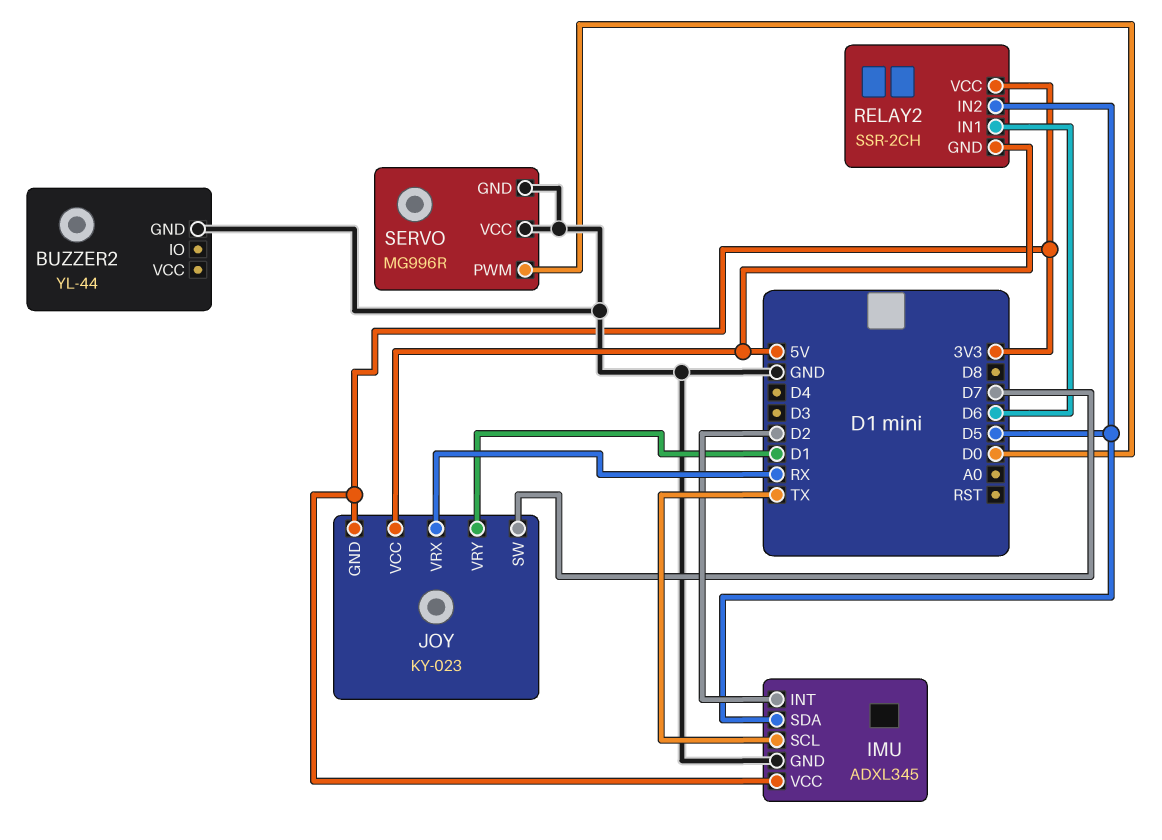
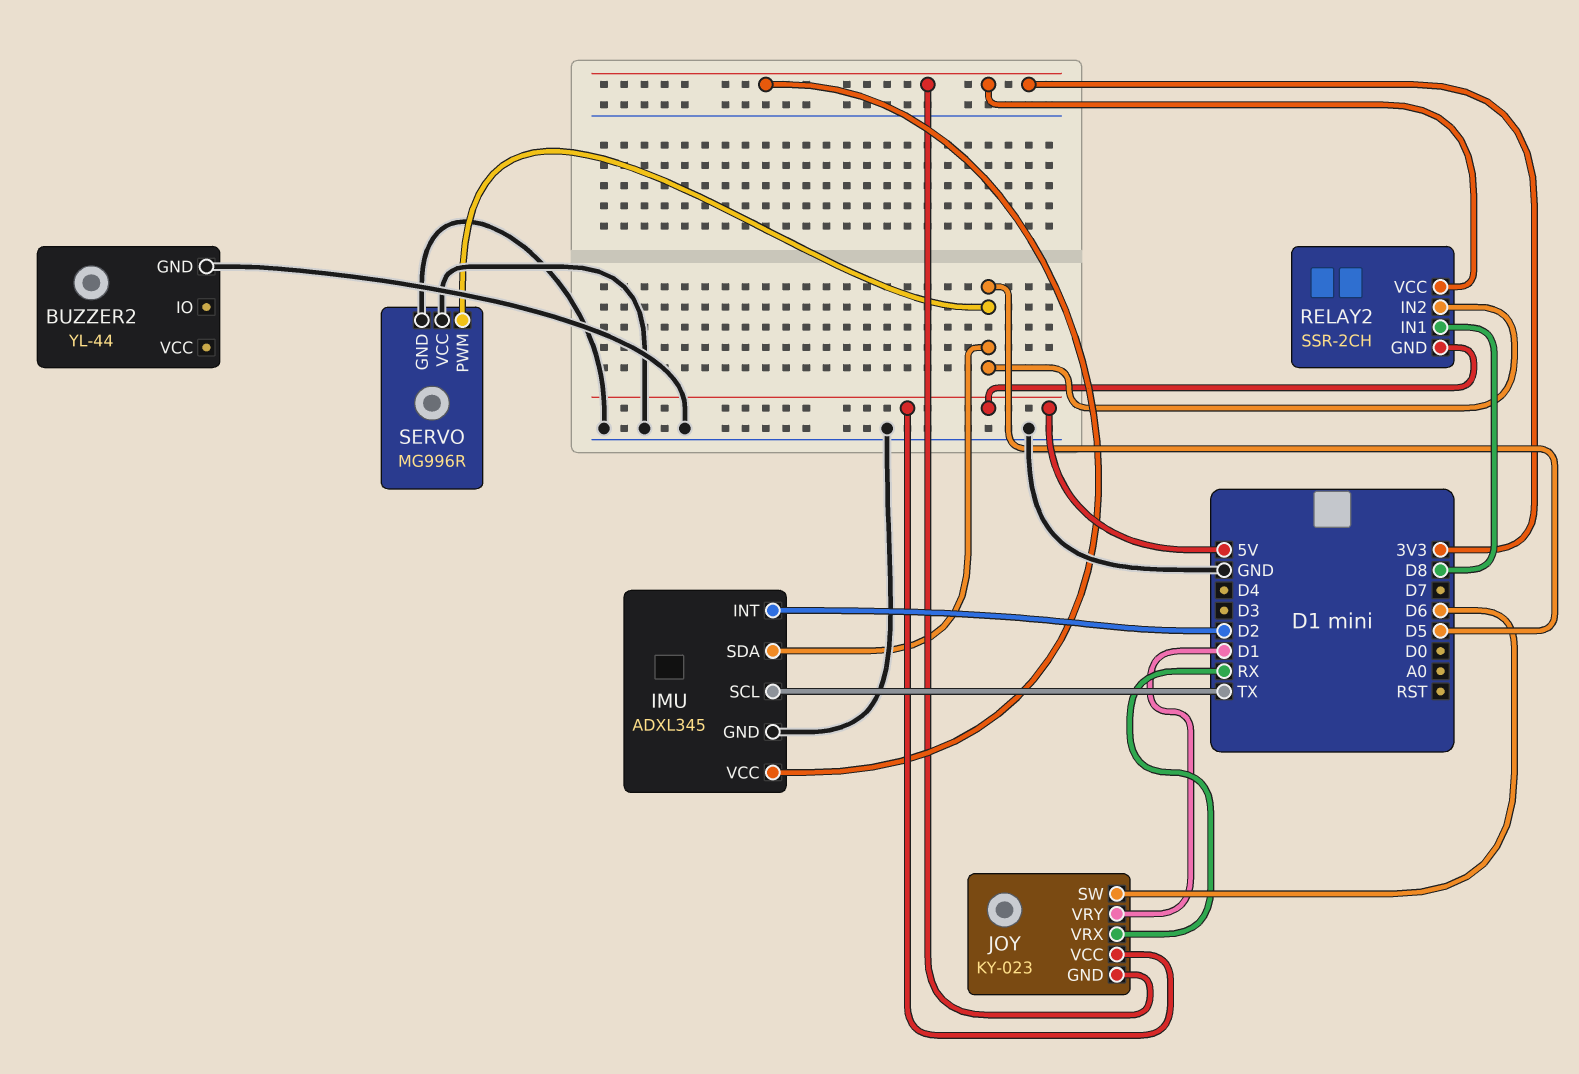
JOY pin SW: D7 -> D6
RELAY2 pin IN1: D6 -> D8
SERVO pin PWM: D0 -> D5

